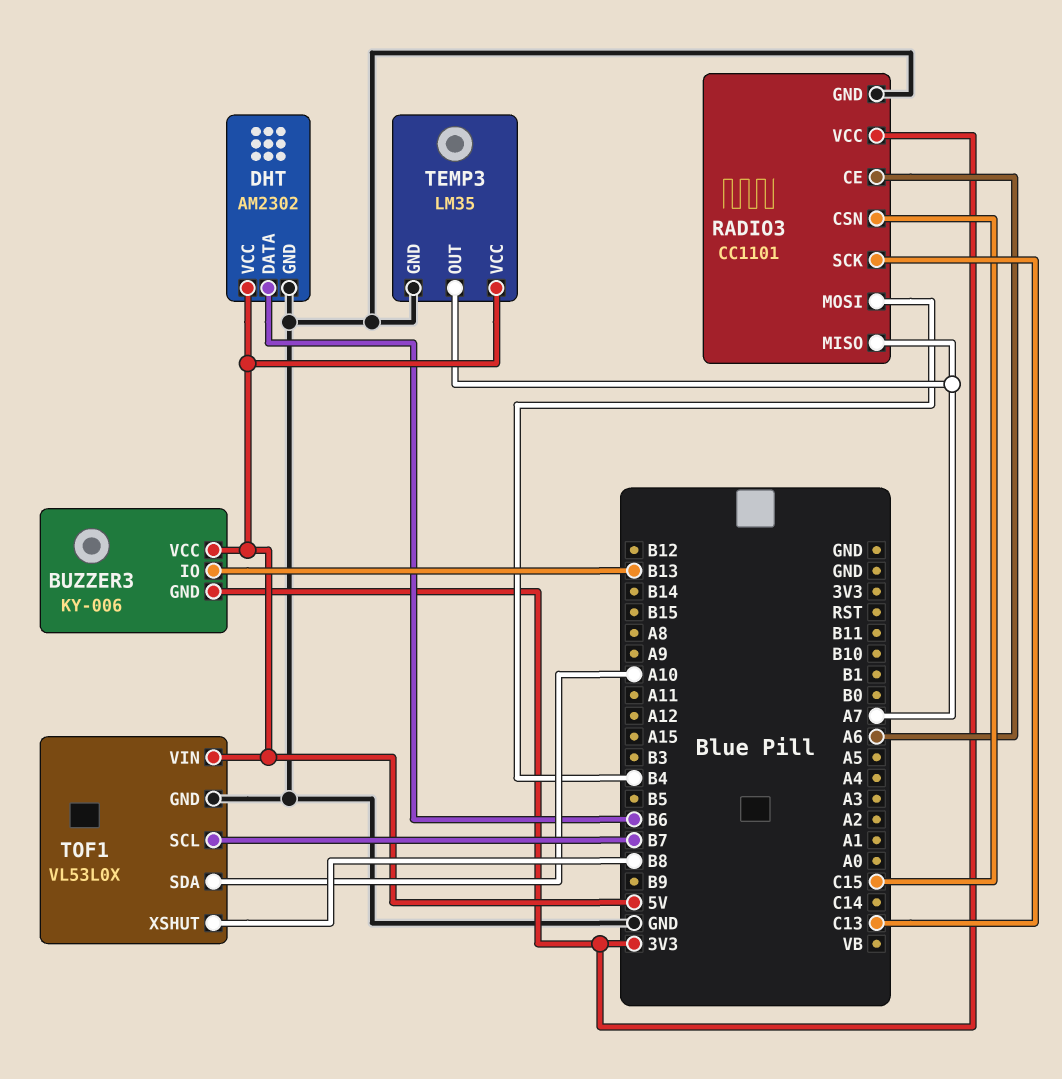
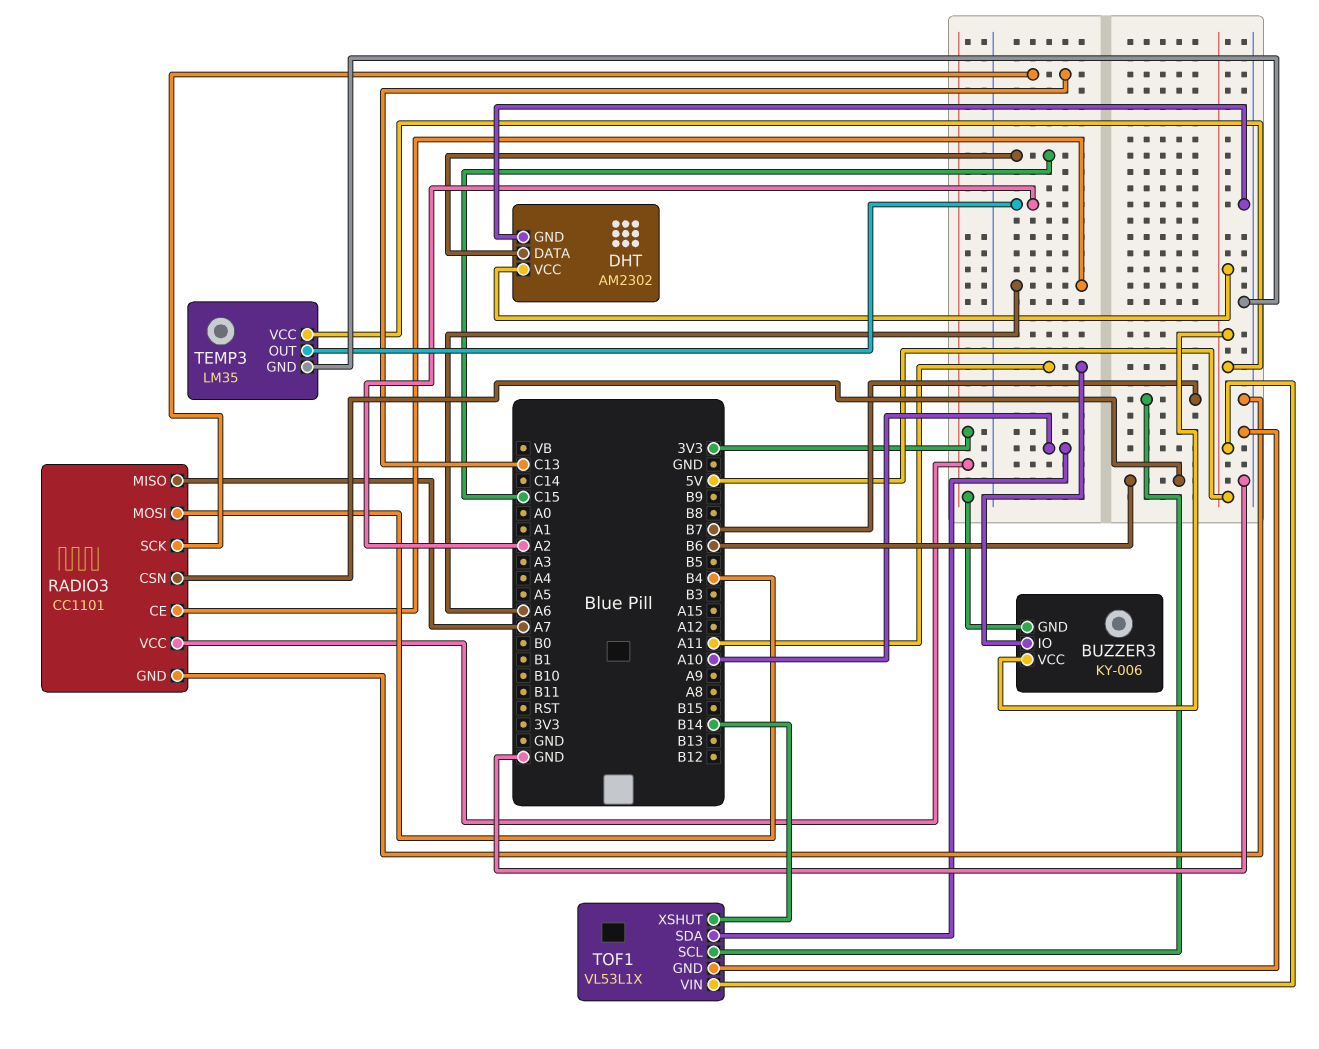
BUZZER3 pin IO: B13 -> A11
DHT pin DATA: B6 -> C15
RADIO3 pin CSN: C15 -> B6
TEMP3 pin OUT: A7 -> A2
TOF1: VL53L0X -> VL53L1X
TOF1 pin XSHUT: B8 -> B14

